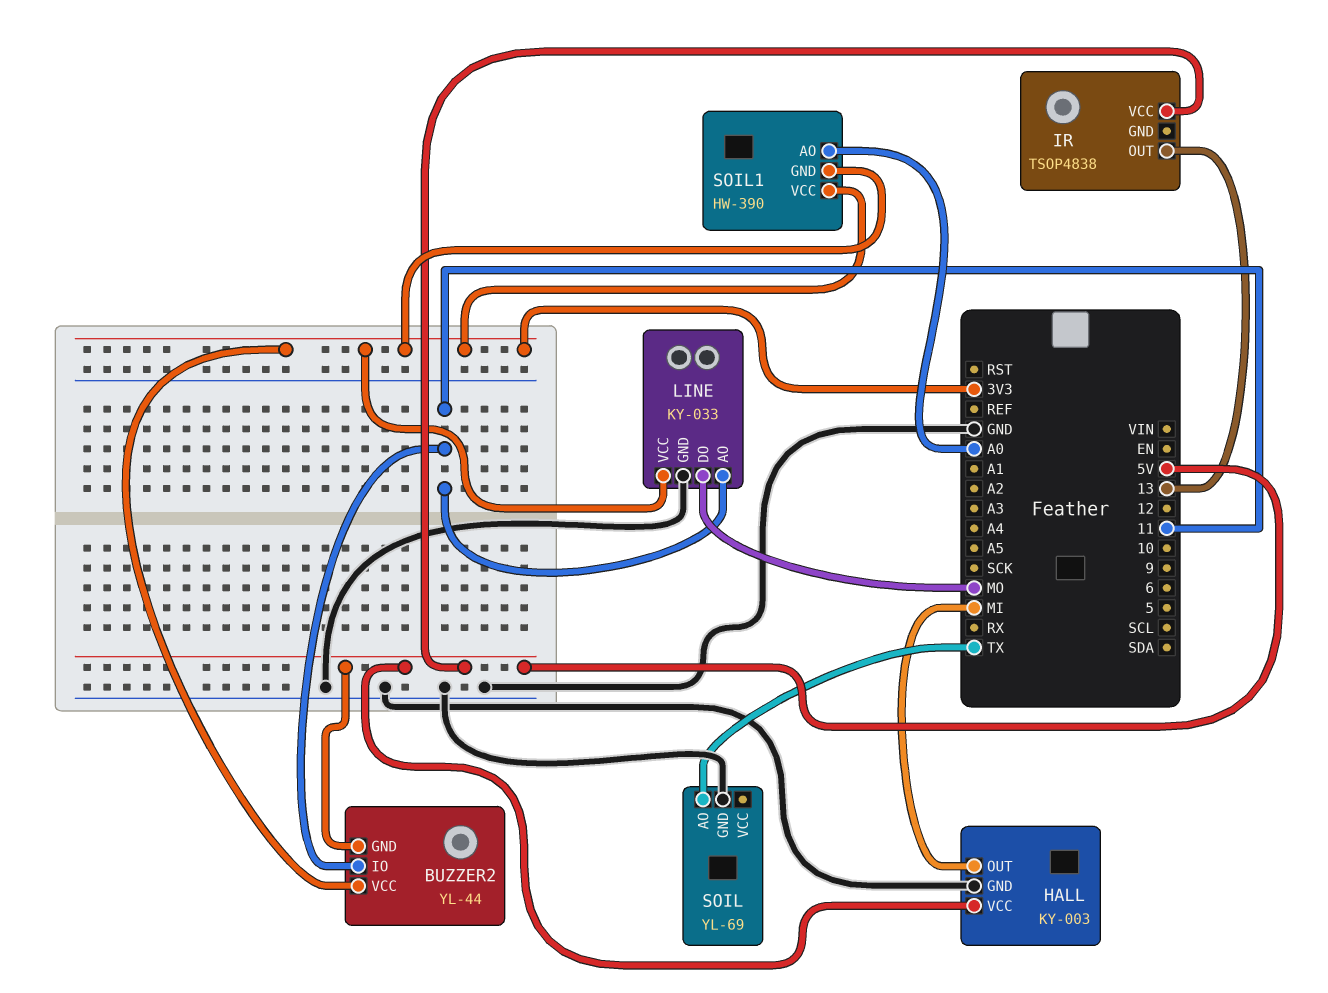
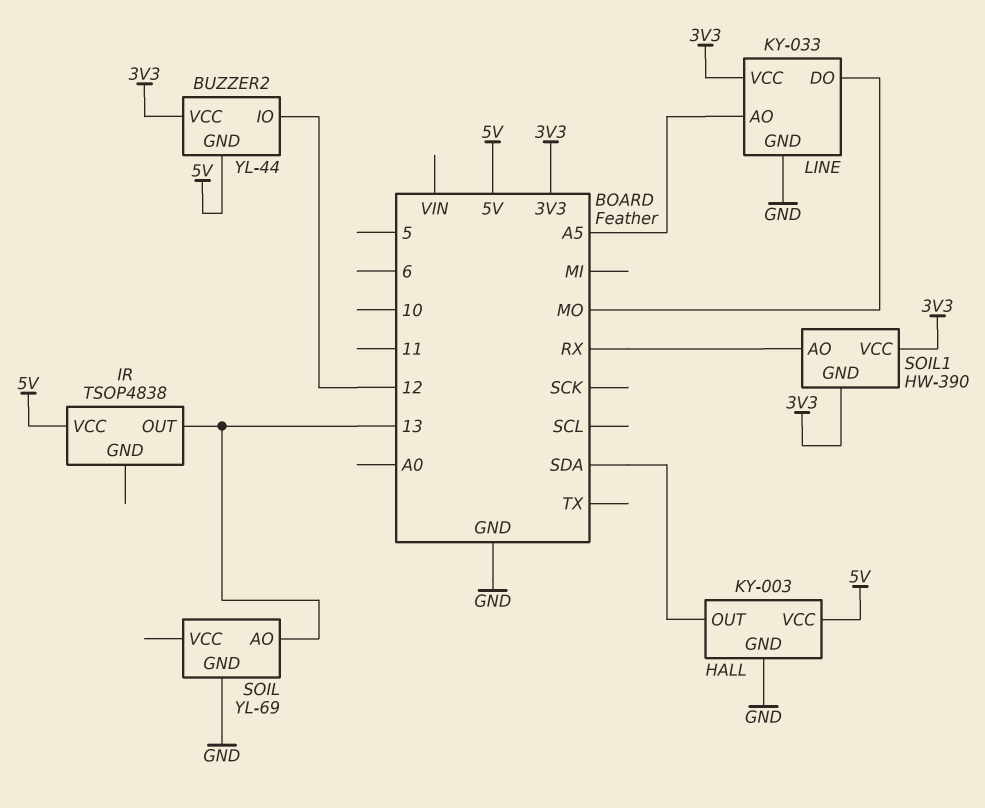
BUZZER2 pin IO: 11 -> 12
HALL pin OUT: MI -> SDA
LINE pin AO: 11 -> A5
SOIL pin AO: TX -> 13
SOIL1 pin AO: A0 -> RX

